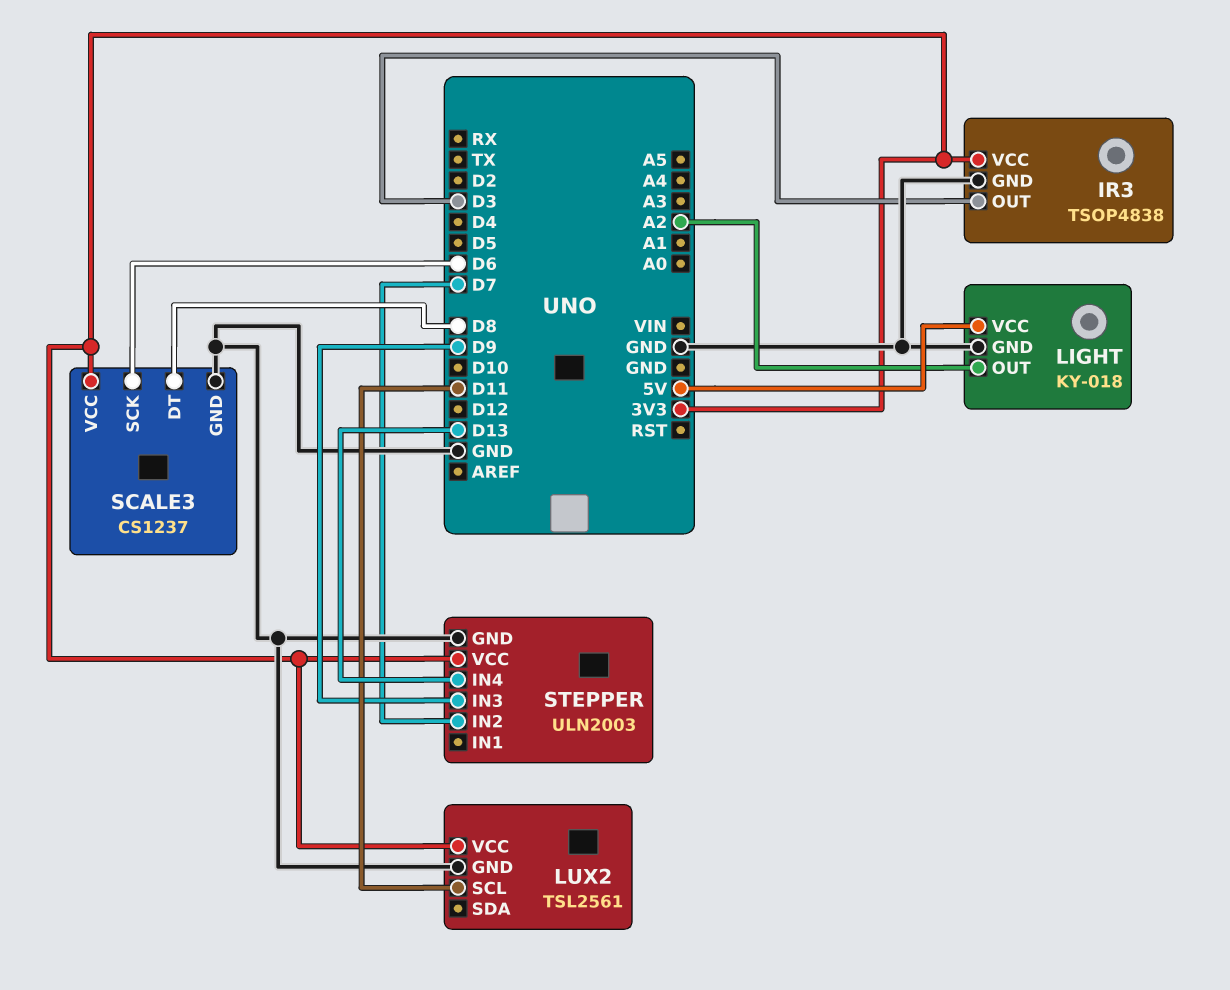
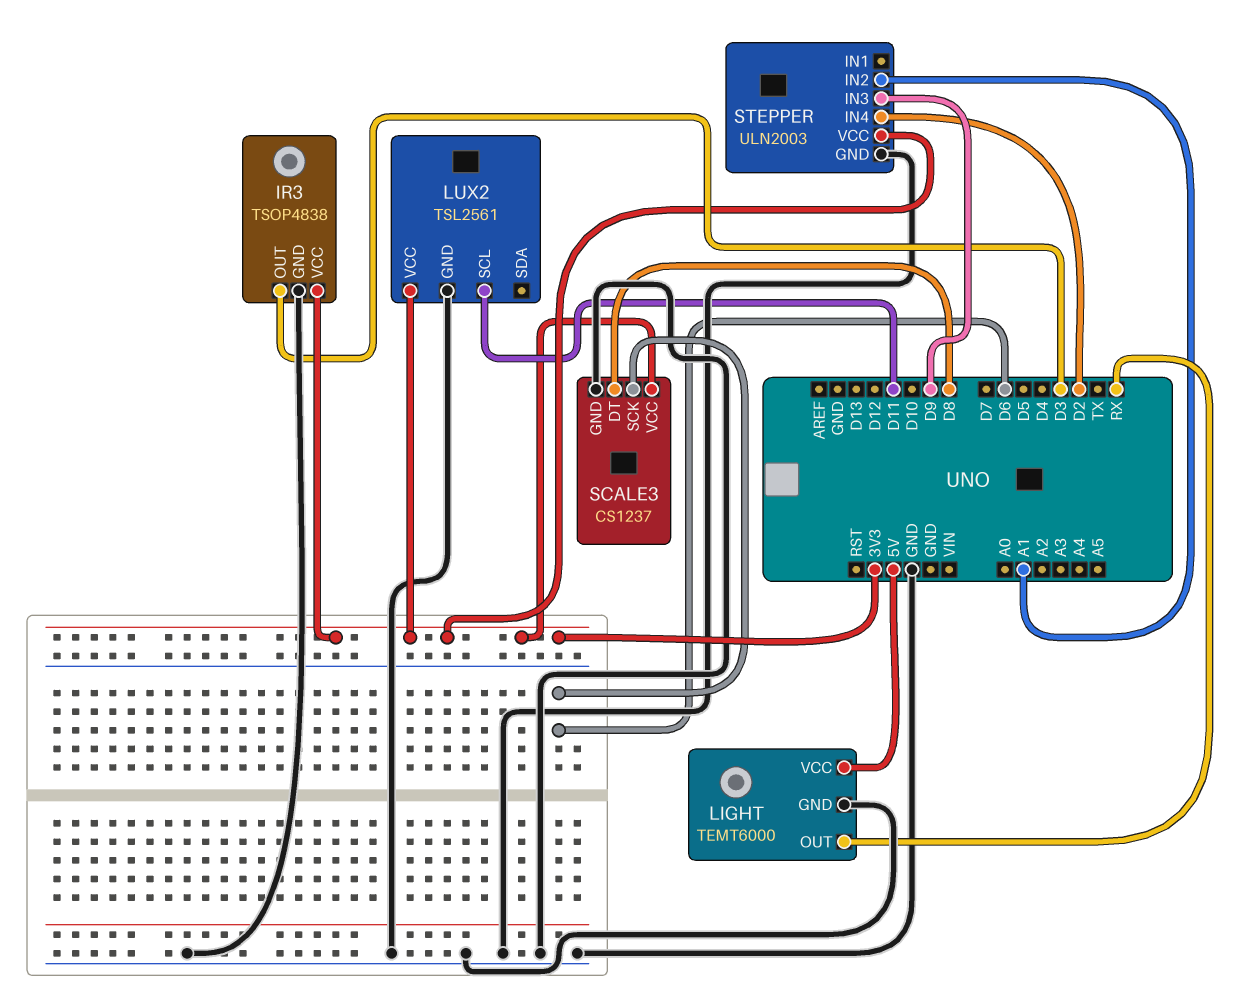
LIGHT: KY-018 -> TEMT6000
LIGHT pin OUT: A2 -> RX
STEPPER pin IN2: D7 -> A1
STEPPER pin IN4: D13 -> D2

